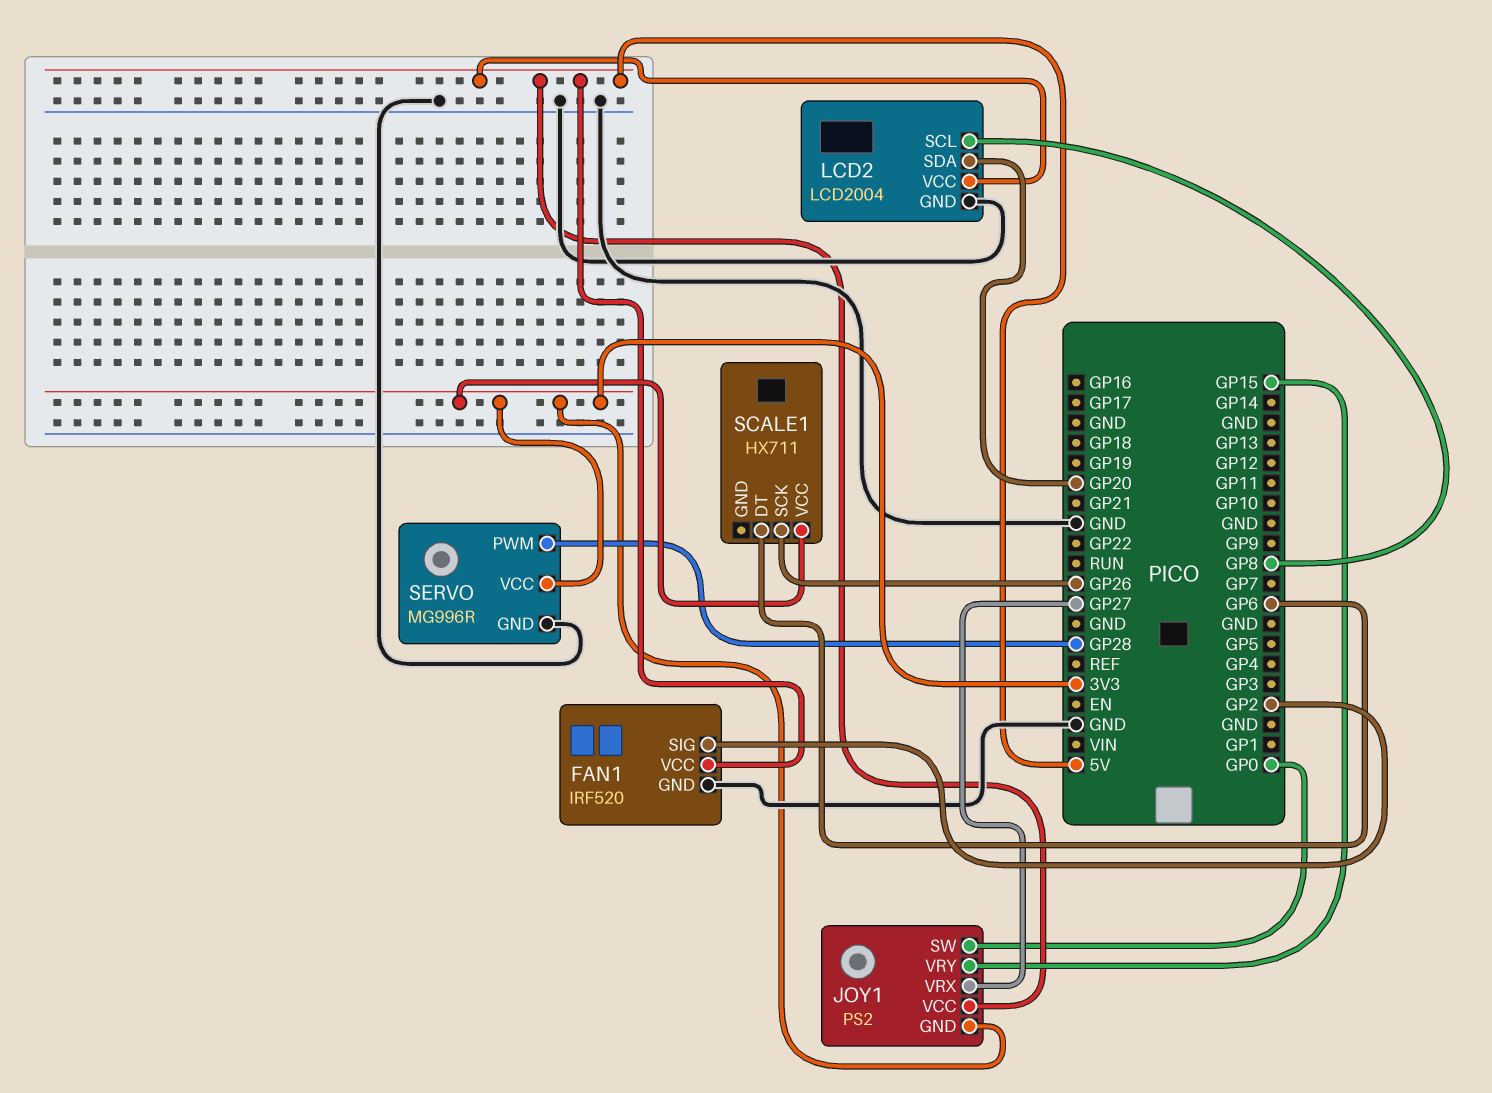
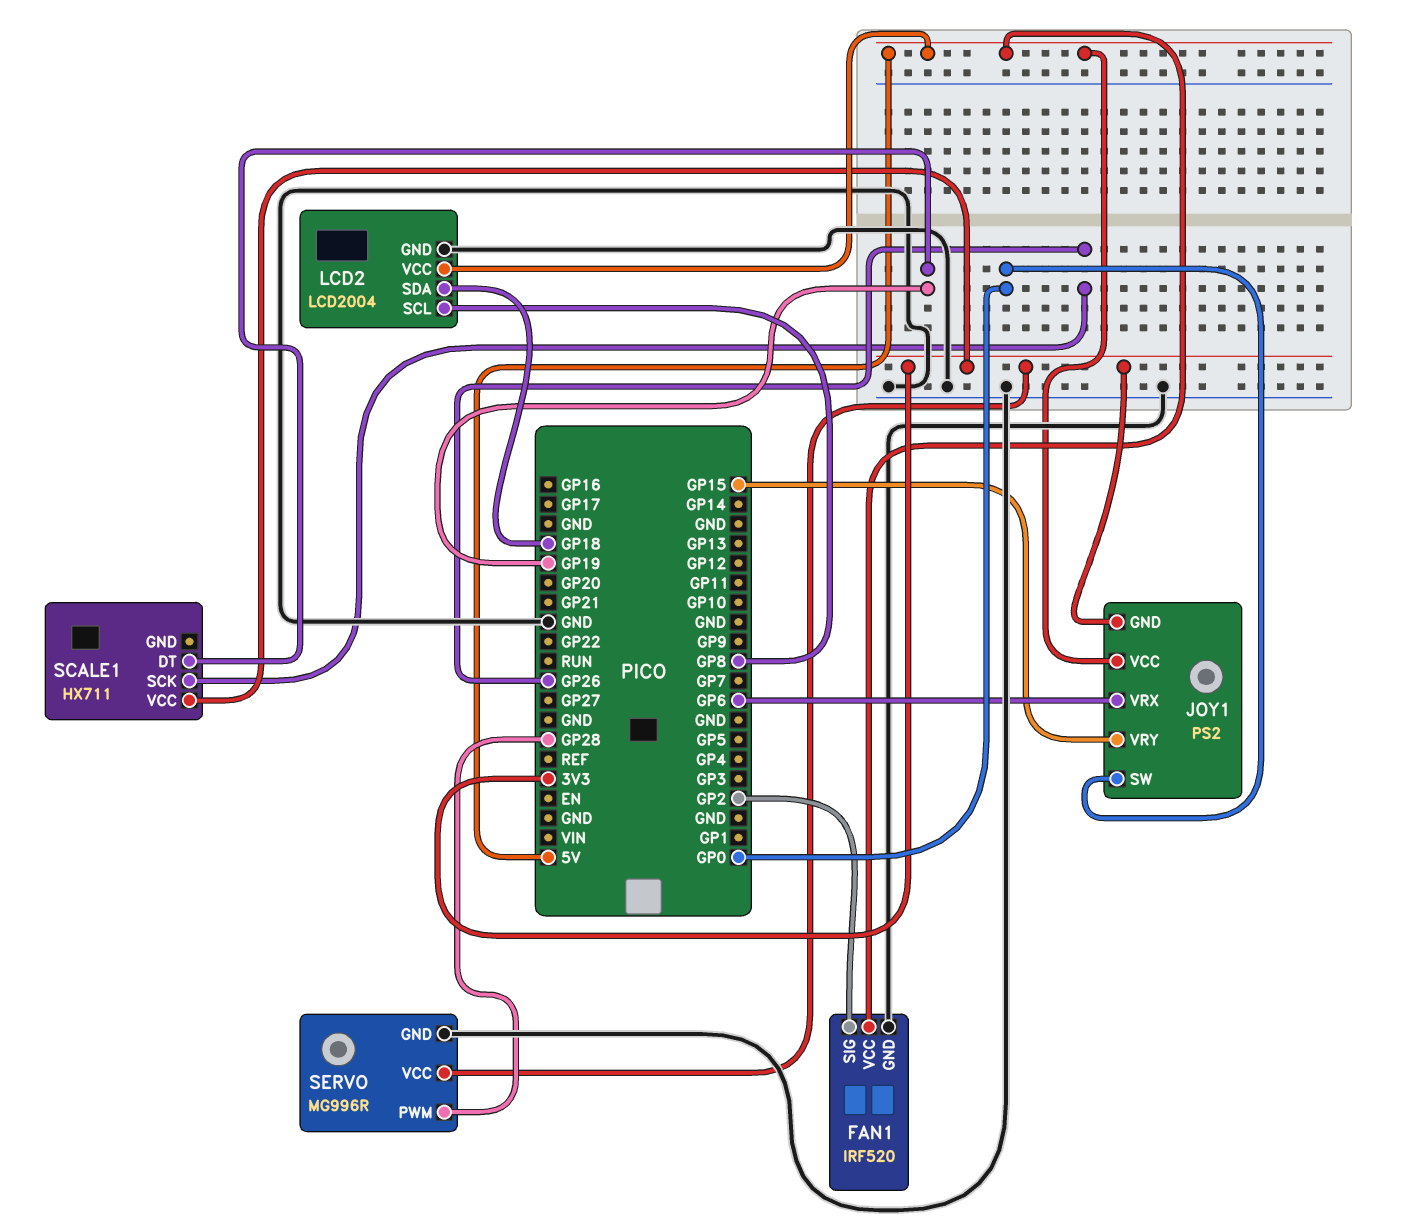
JOY1 pin VRX: GP27 -> GP6
LCD2 pin SDA: GP20 -> GP18
SCALE1 pin DT: GP6 -> GP19

